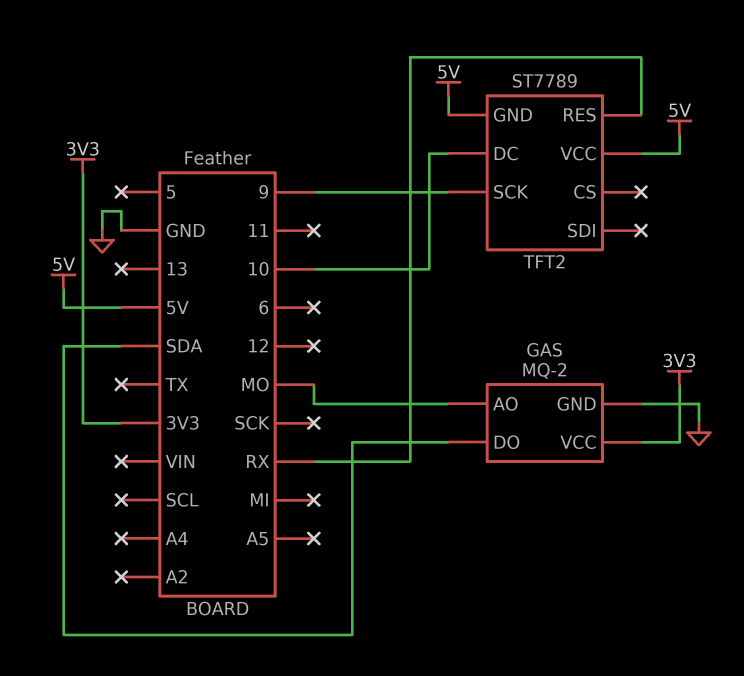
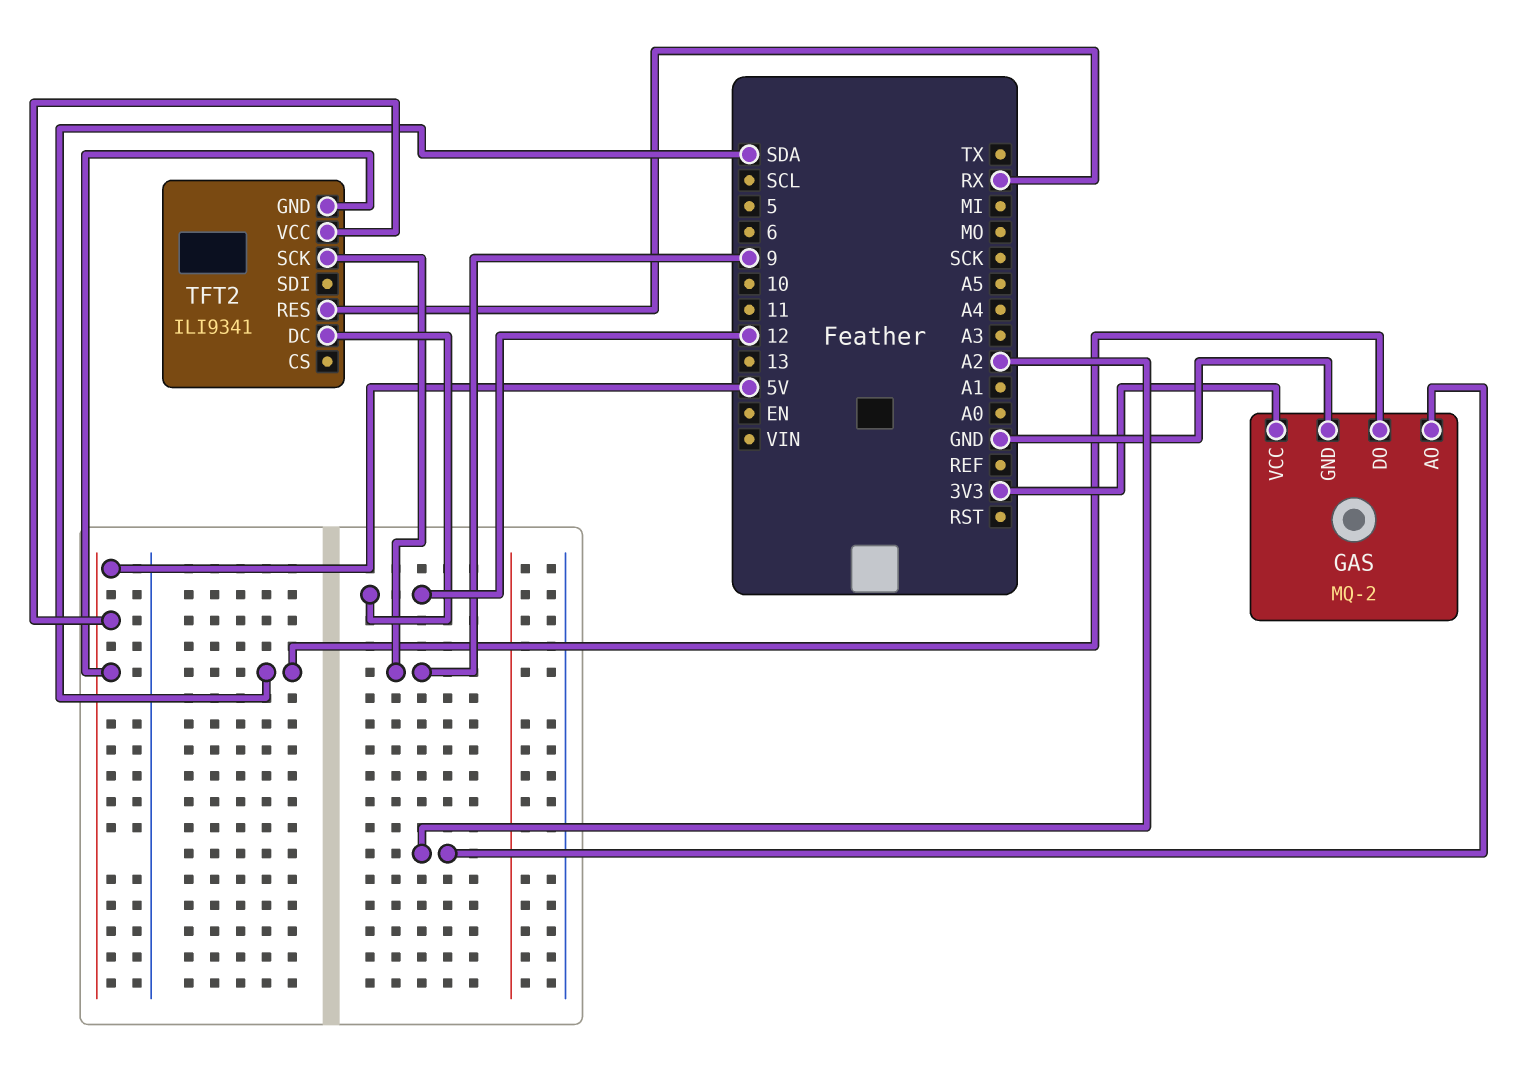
GAS pin AO: MO -> A2
TFT2: ST7789 -> ILI9341
TFT2 pin DC: 10 -> 12

